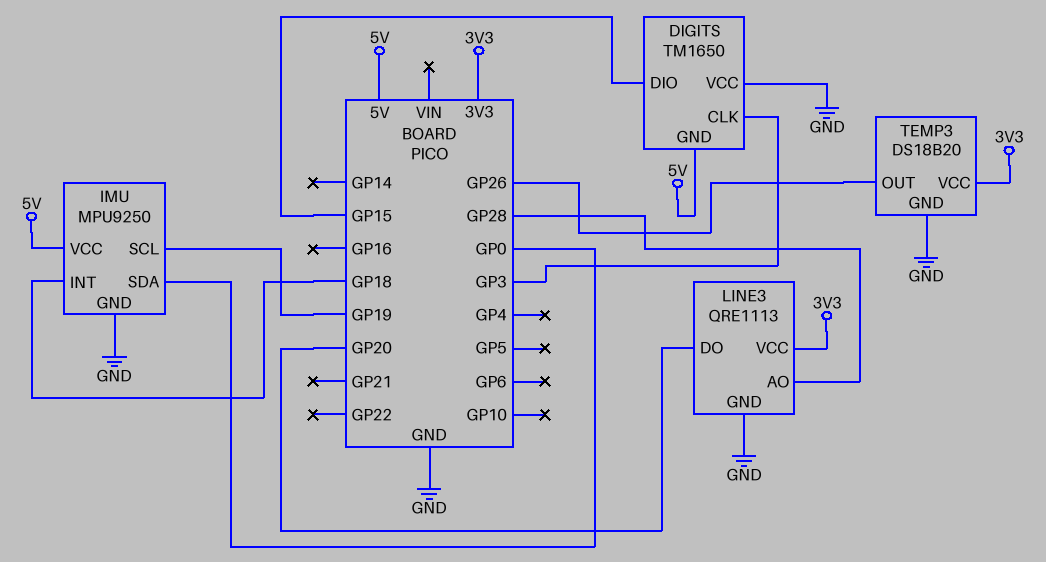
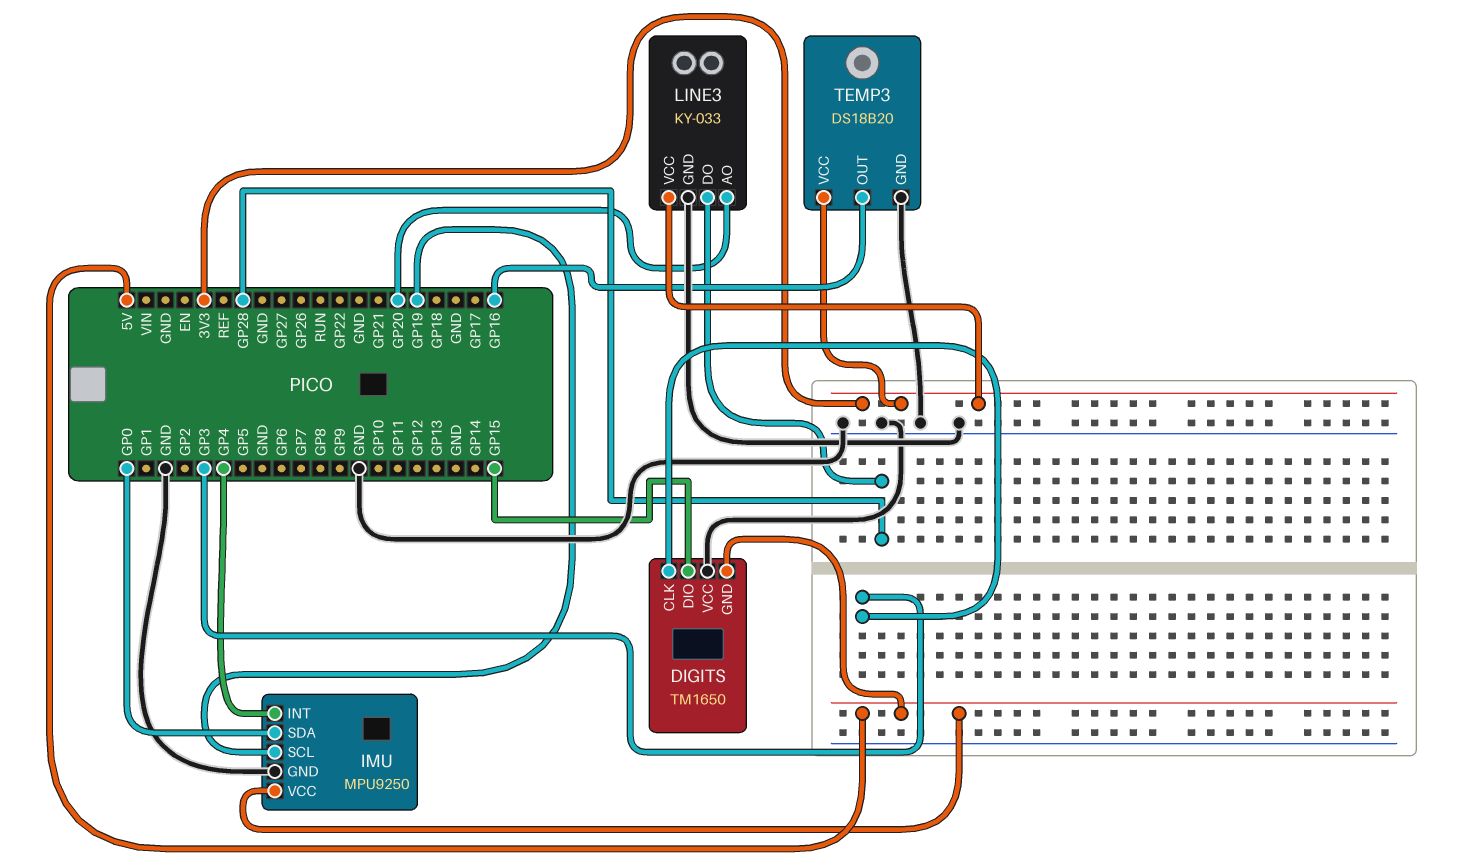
IMU pin INT: GP18 -> GP4
LINE3: QRE1113 -> KY-033
LINE3 pin AO: GP28 -> GP20
LINE3 pin DO: GP20 -> GP28
TEMP3 pin OUT: GP26 -> GP16

